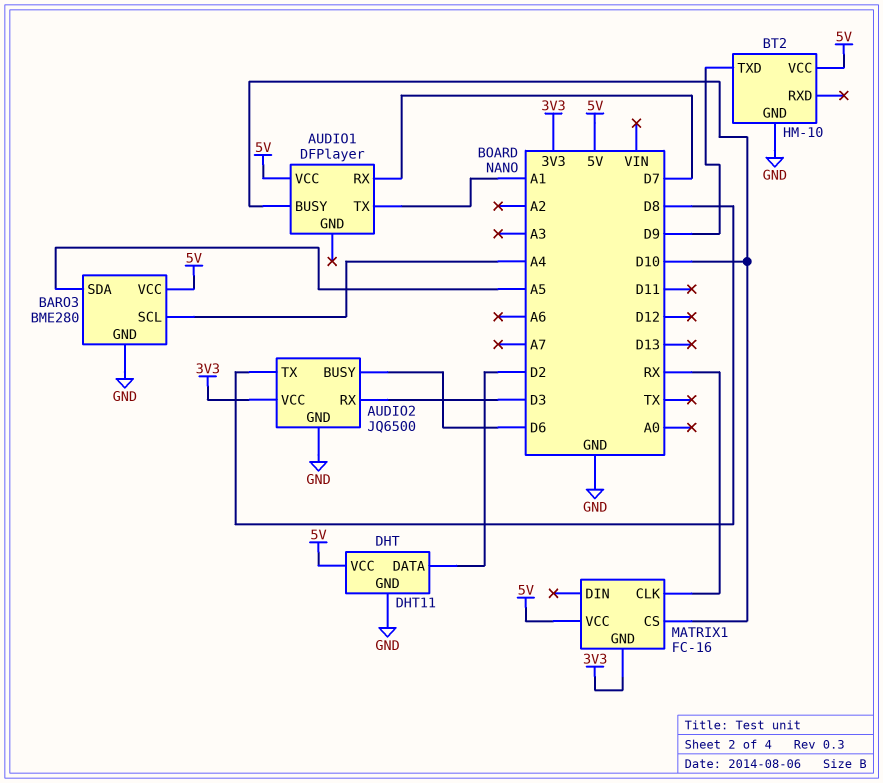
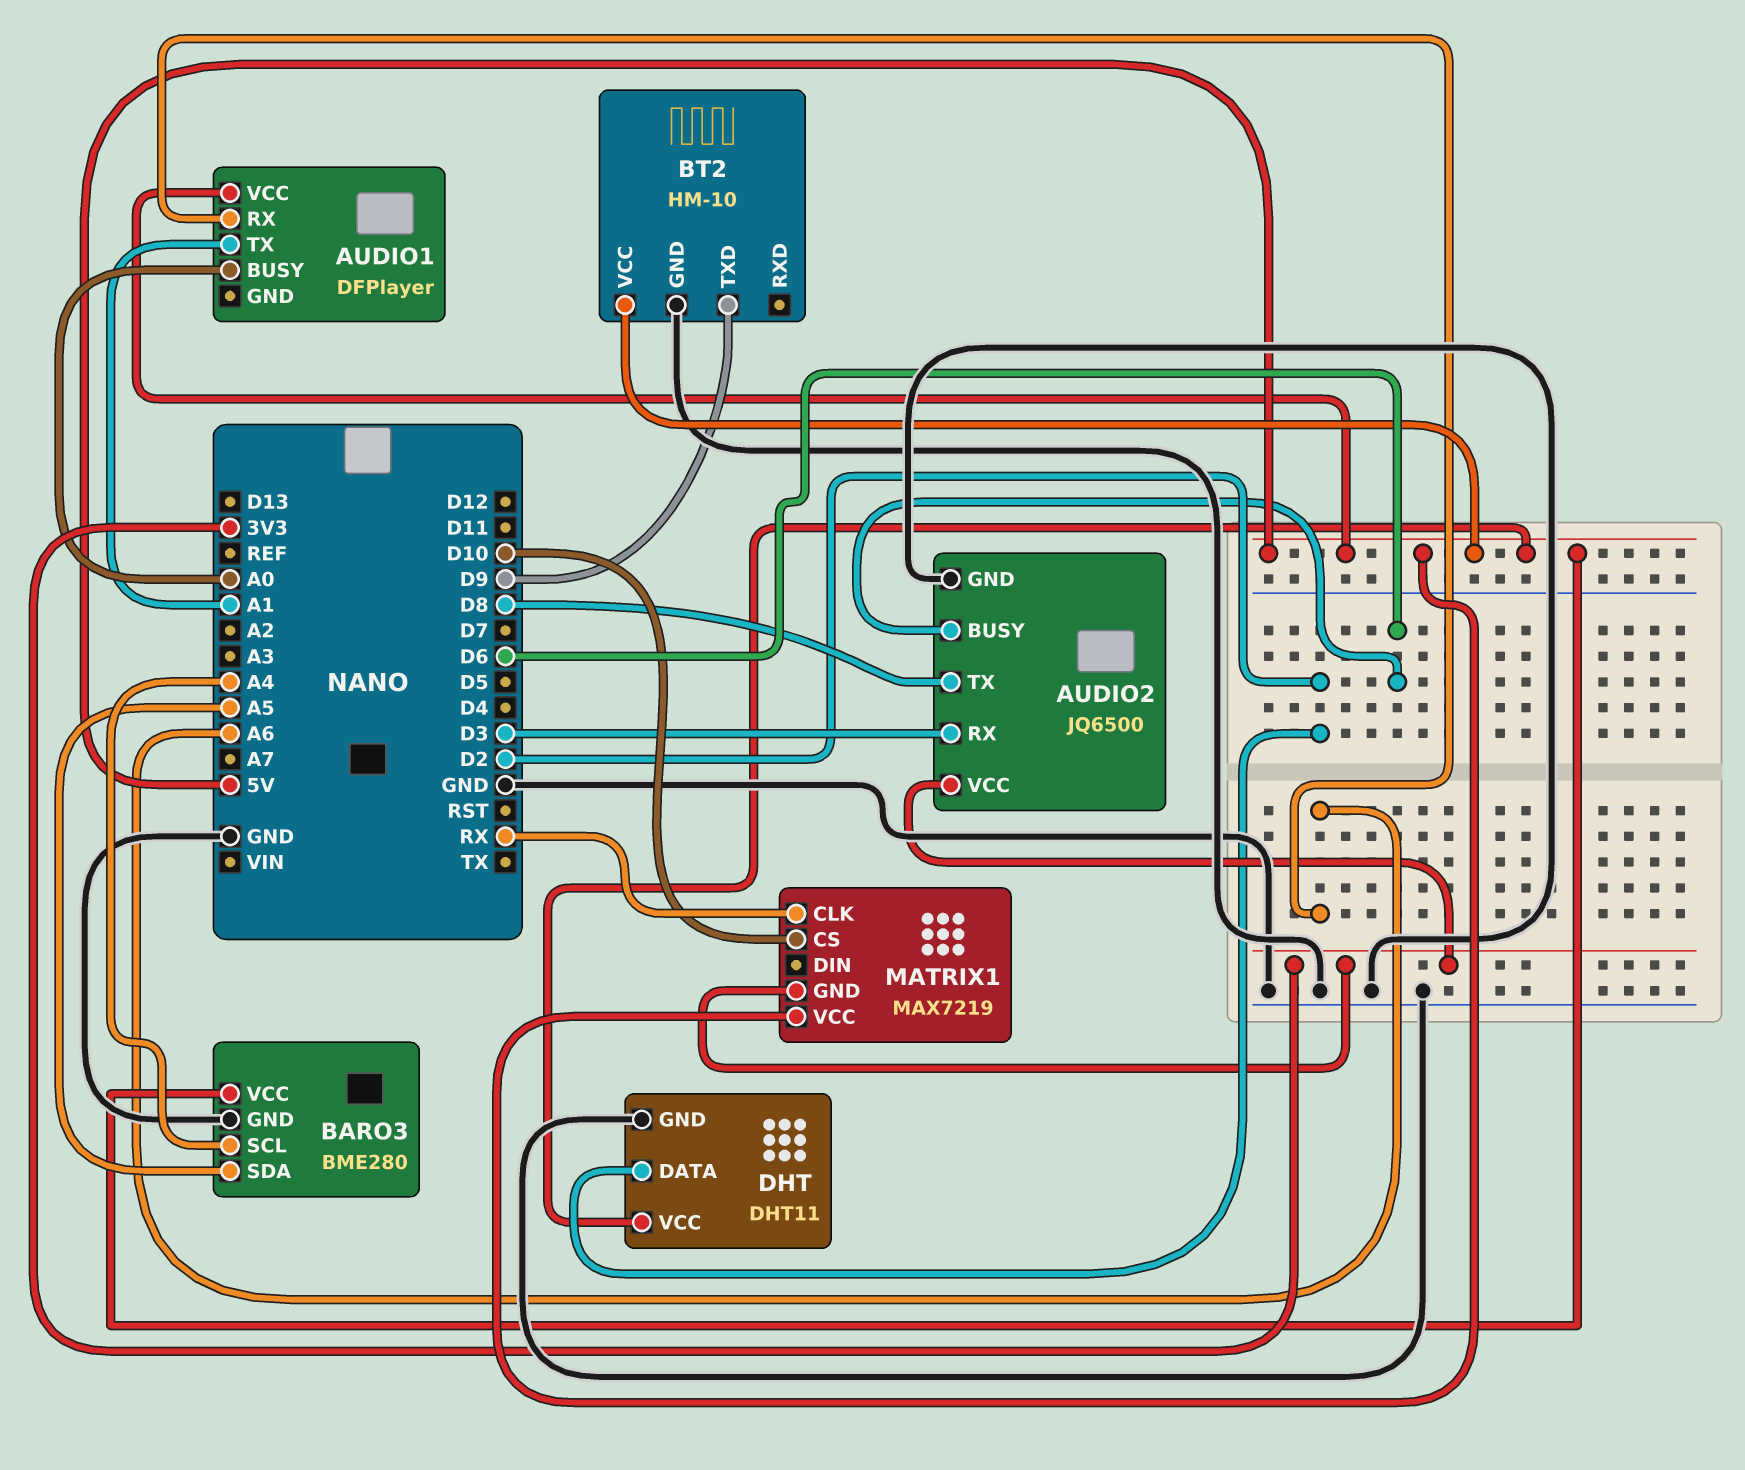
AUDIO1 pin BUSY: D10 -> A0
AUDIO1 pin RX: D7 -> A6
MATRIX1: FC-16 -> MAX7219

